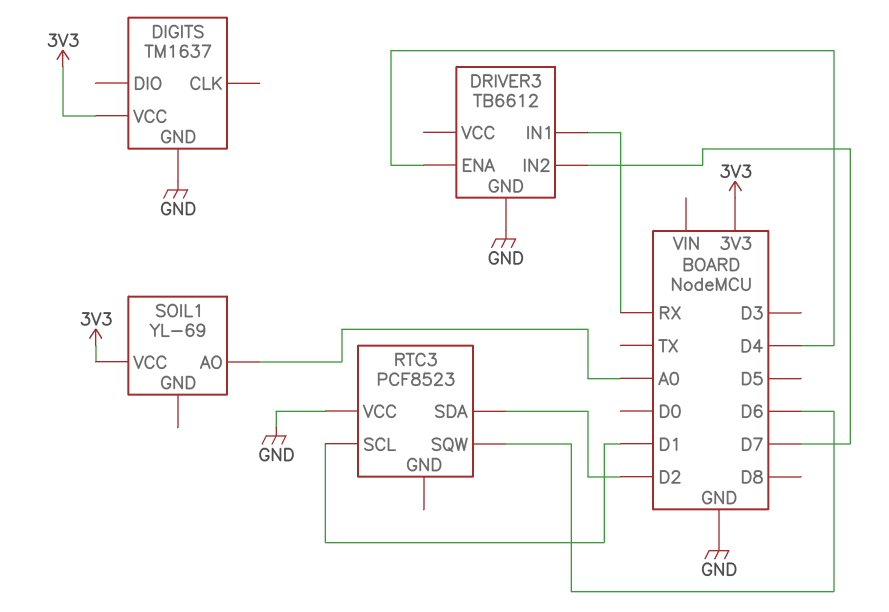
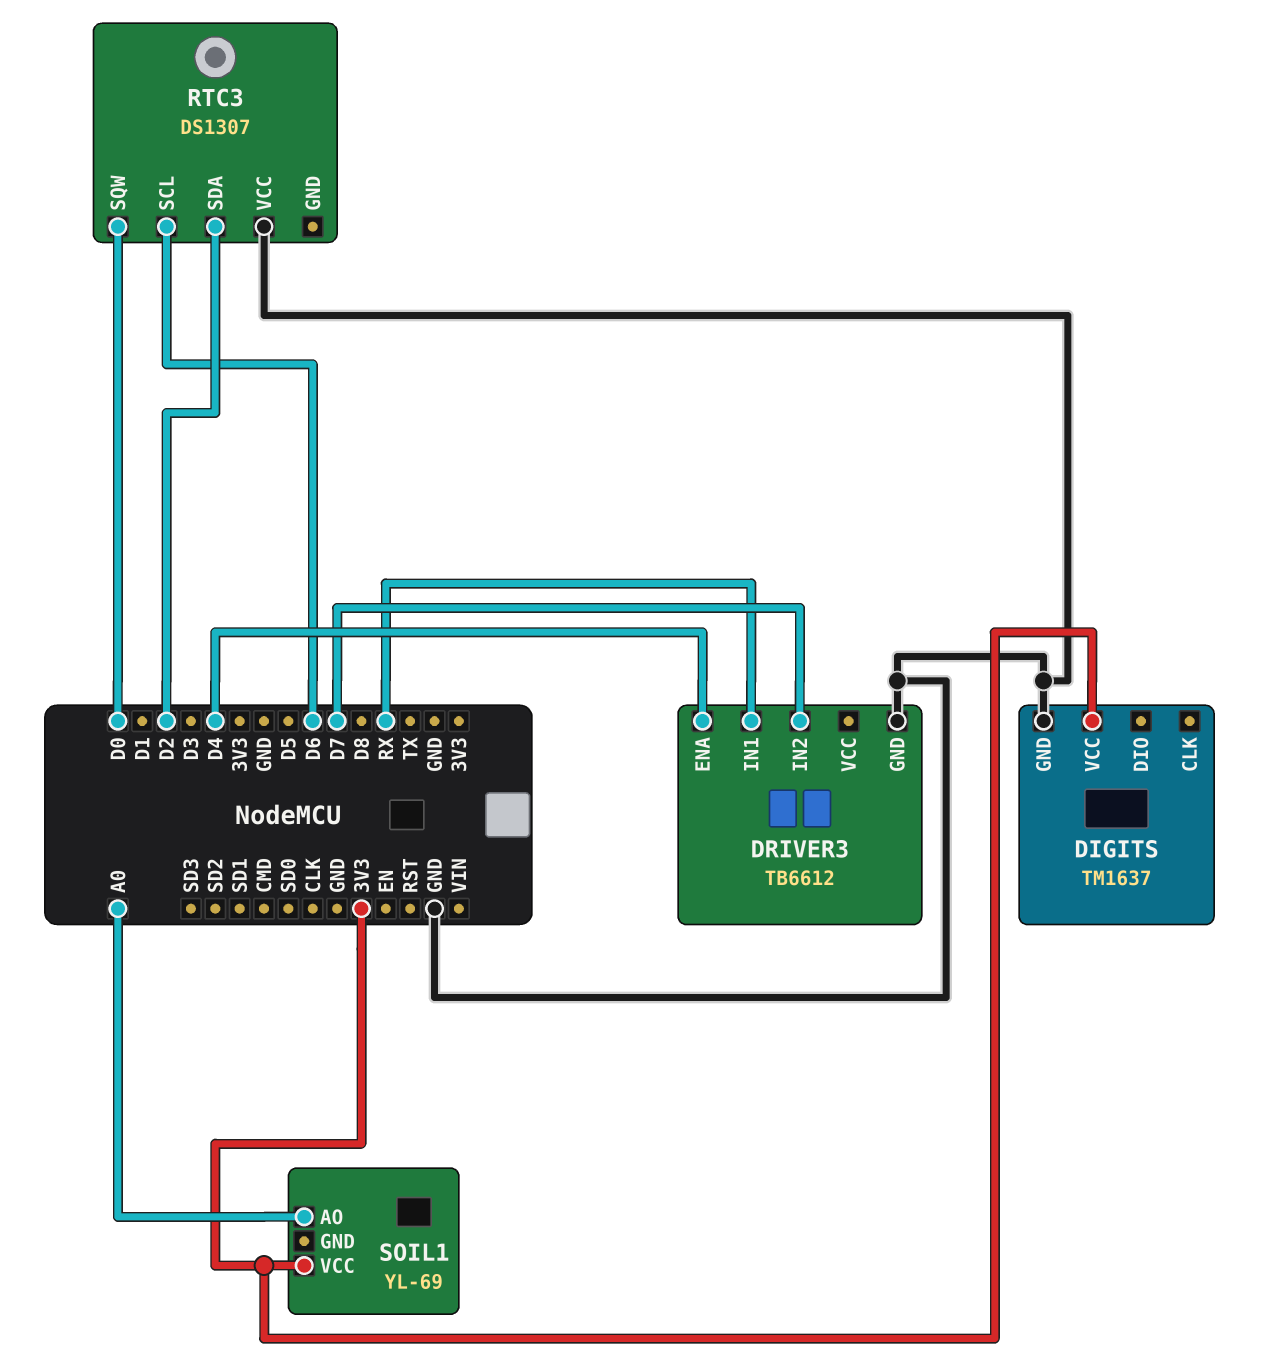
RTC3: PCF8523 -> DS1307
RTC3 pin SCL: D1 -> D6
RTC3 pin SQW: D6 -> D0

